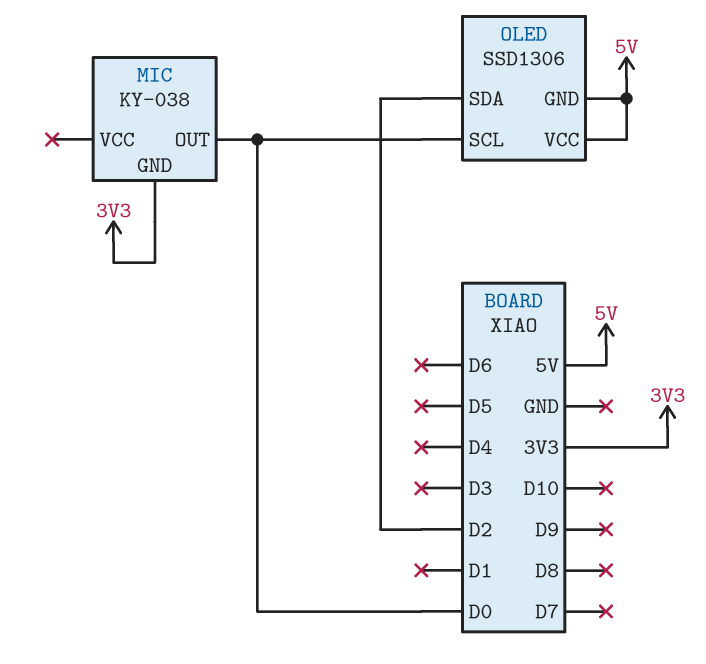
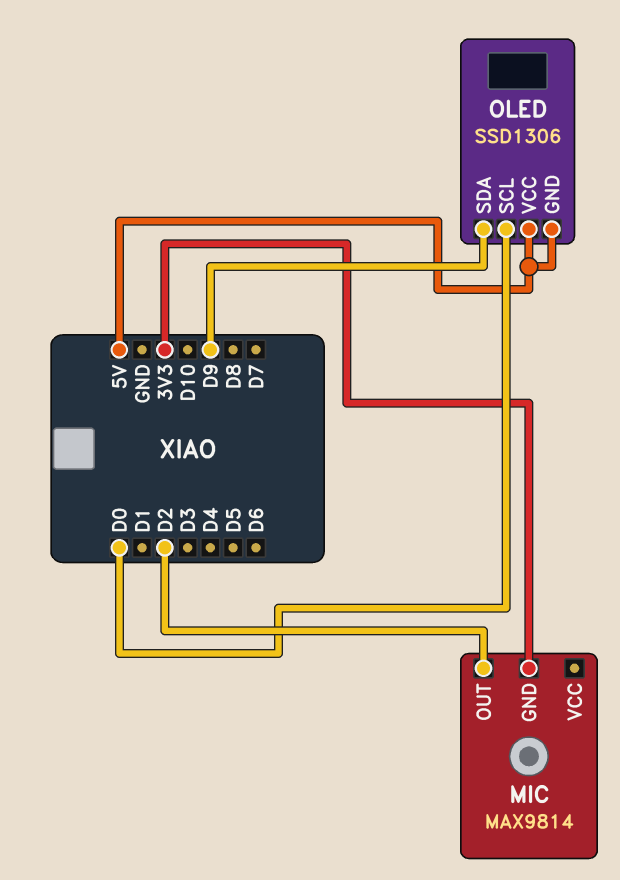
MIC: KY-038 -> MAX9814
MIC pin OUT: D0 -> D2
OLED pin SDA: D2 -> D9

